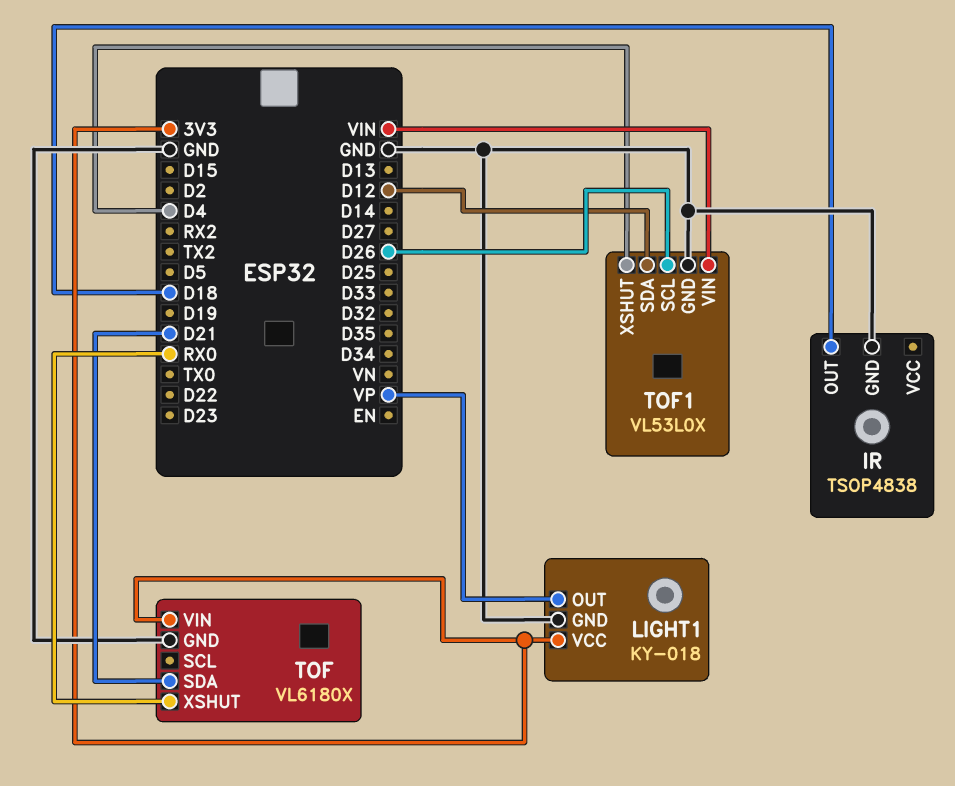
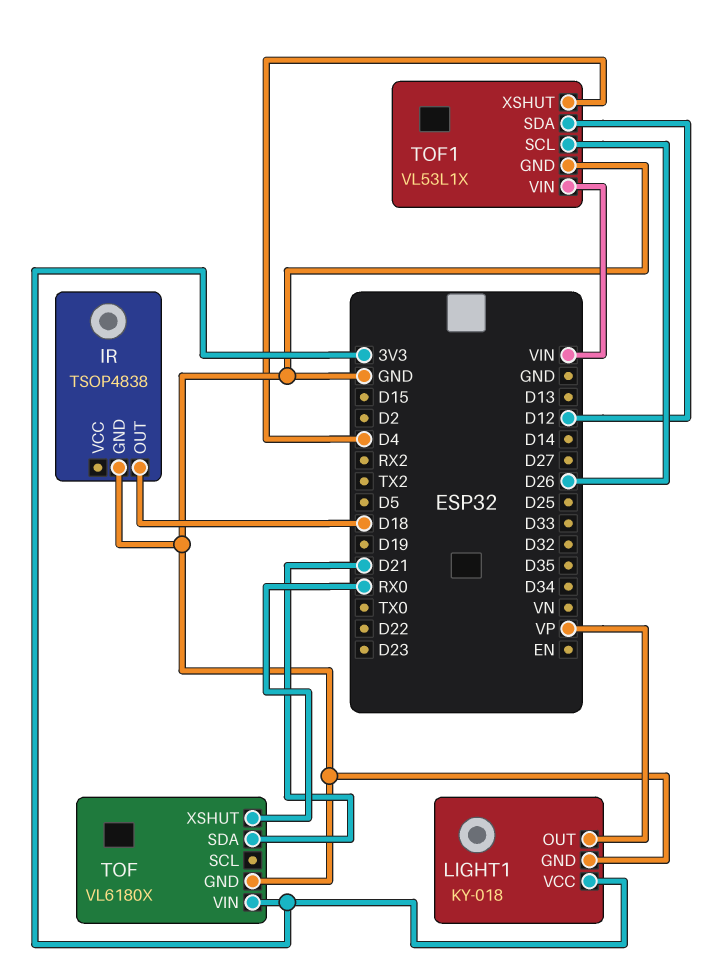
TOF1: VL53L0X -> VL53L1X

